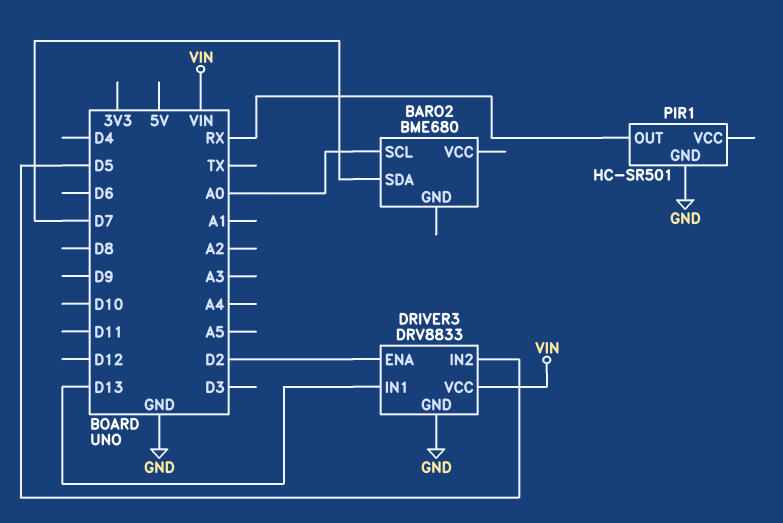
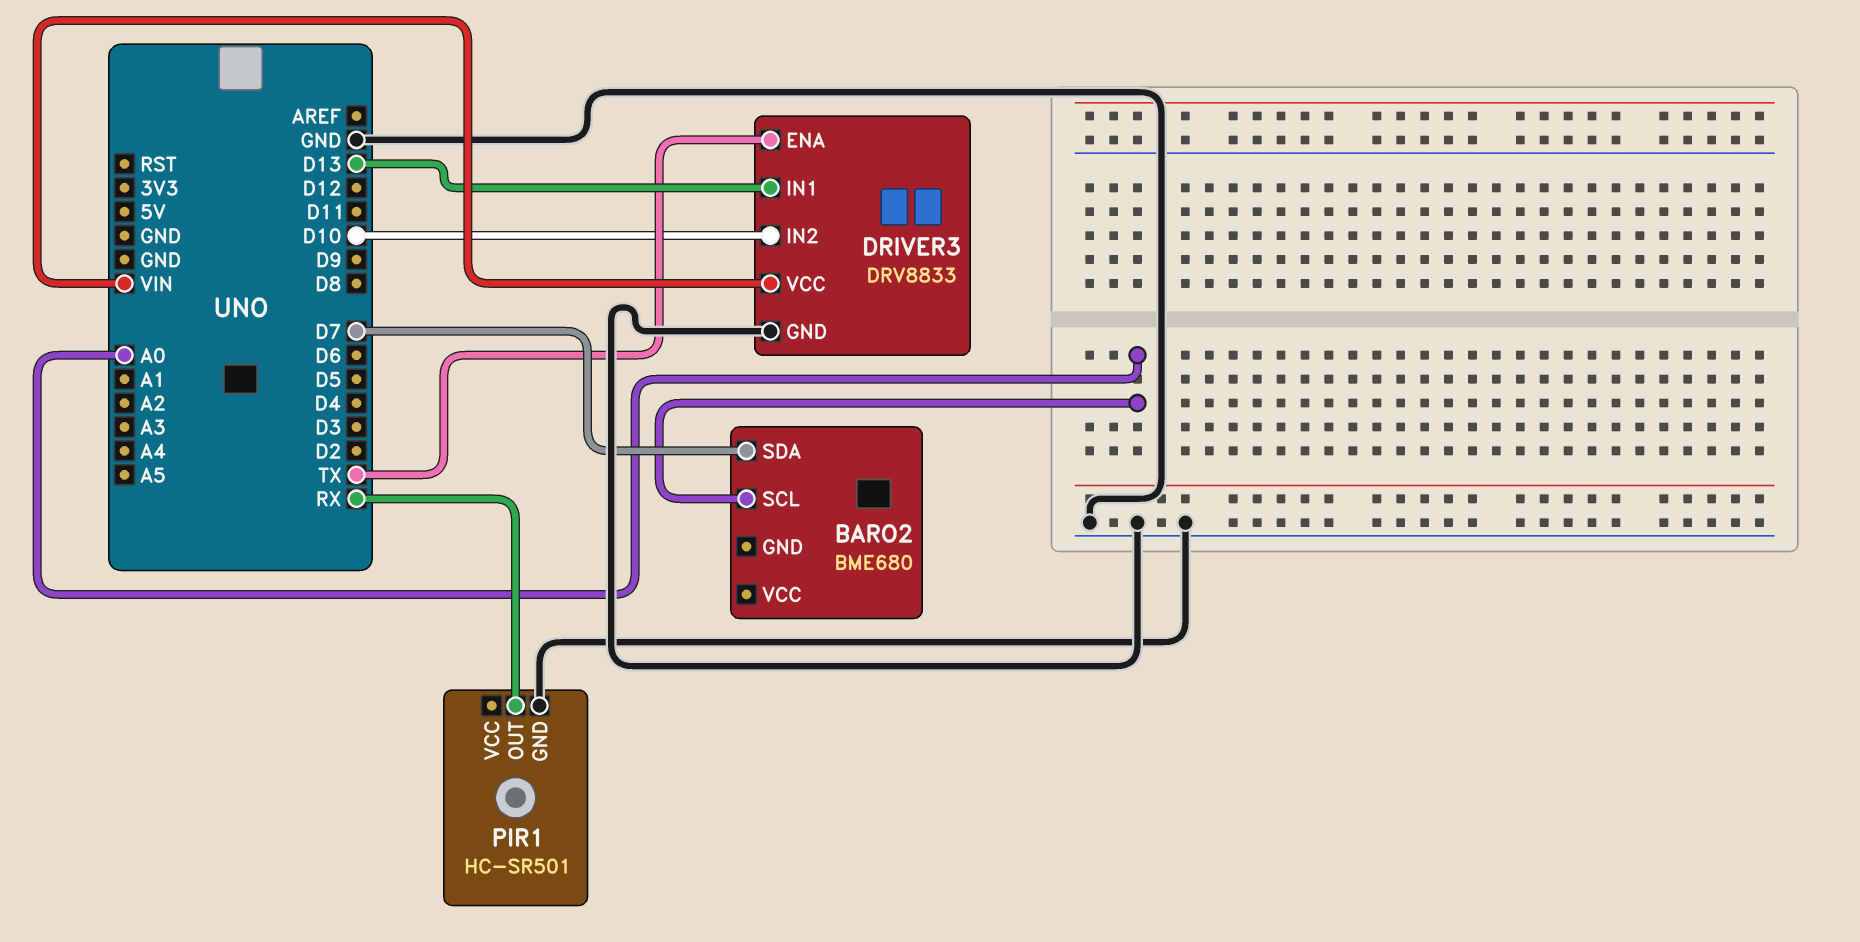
DRIVER3 pin ENA: D2 -> TX
DRIVER3 pin IN2: D5 -> D10

